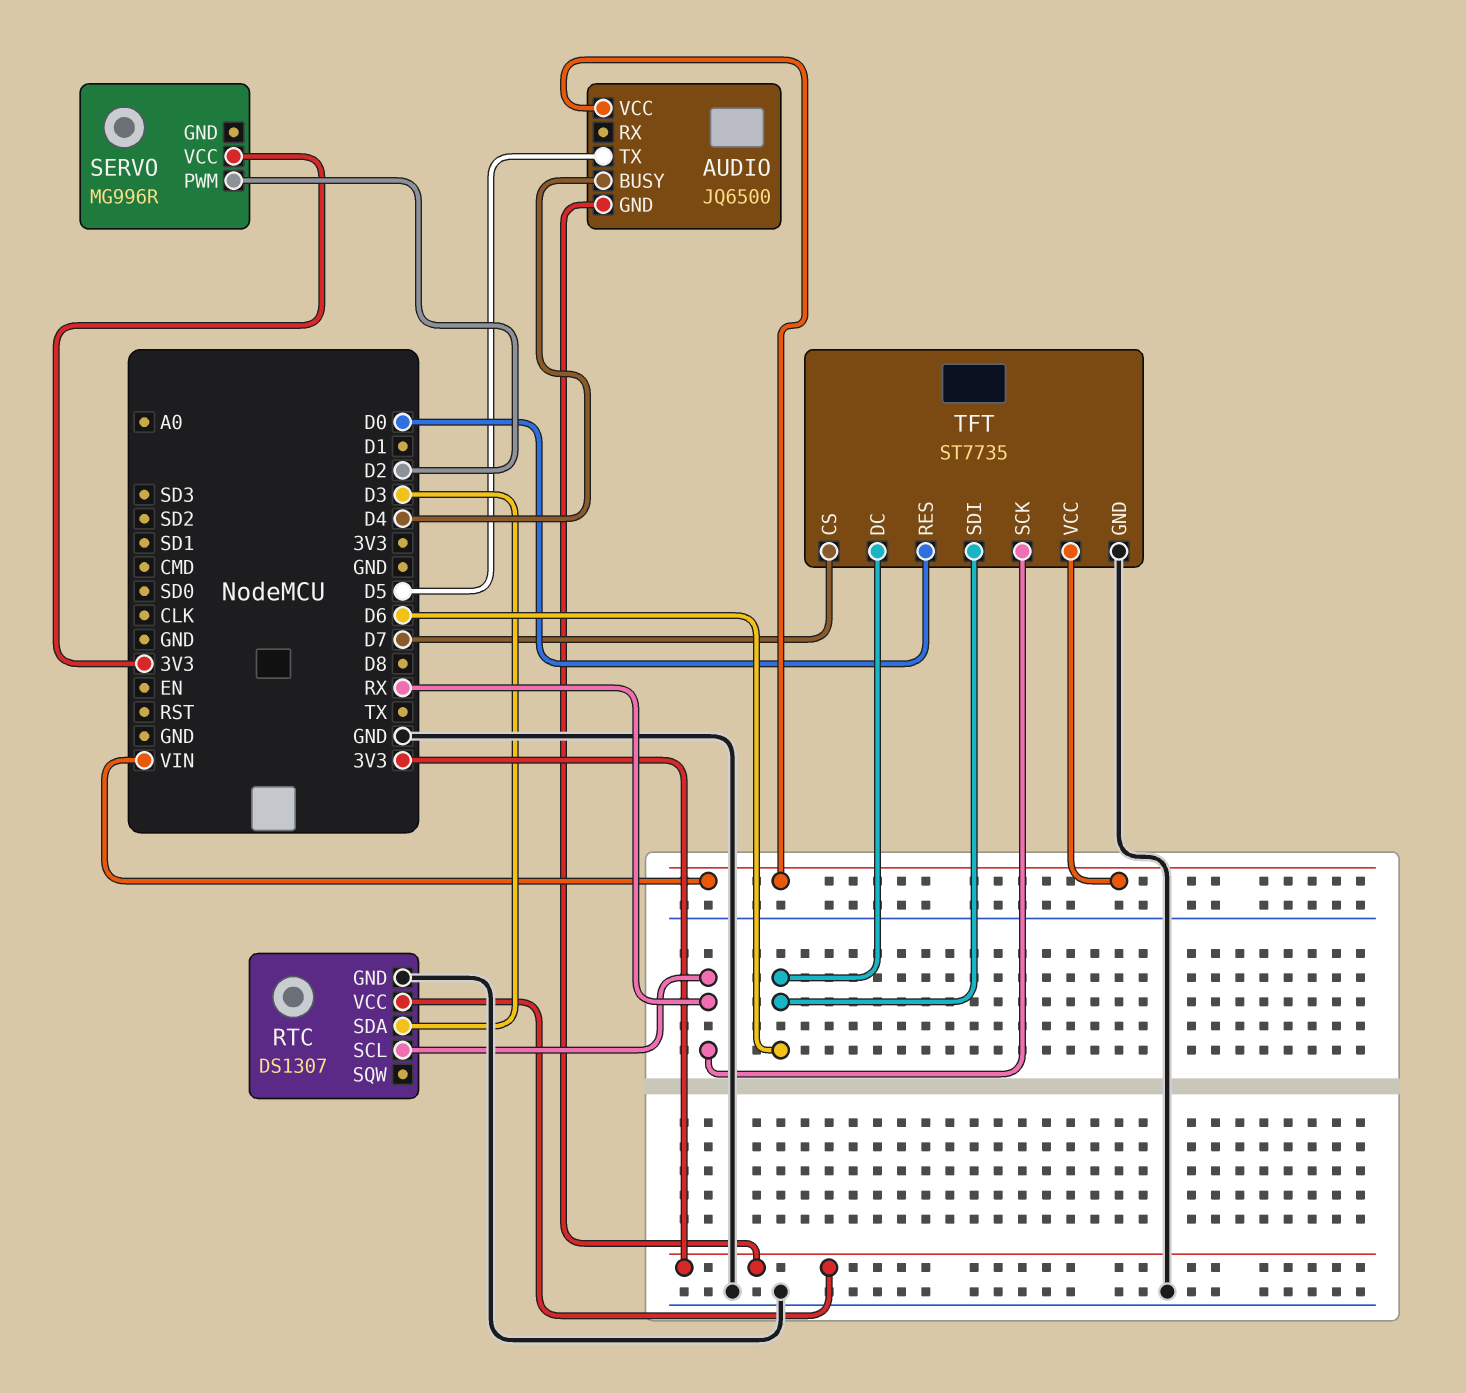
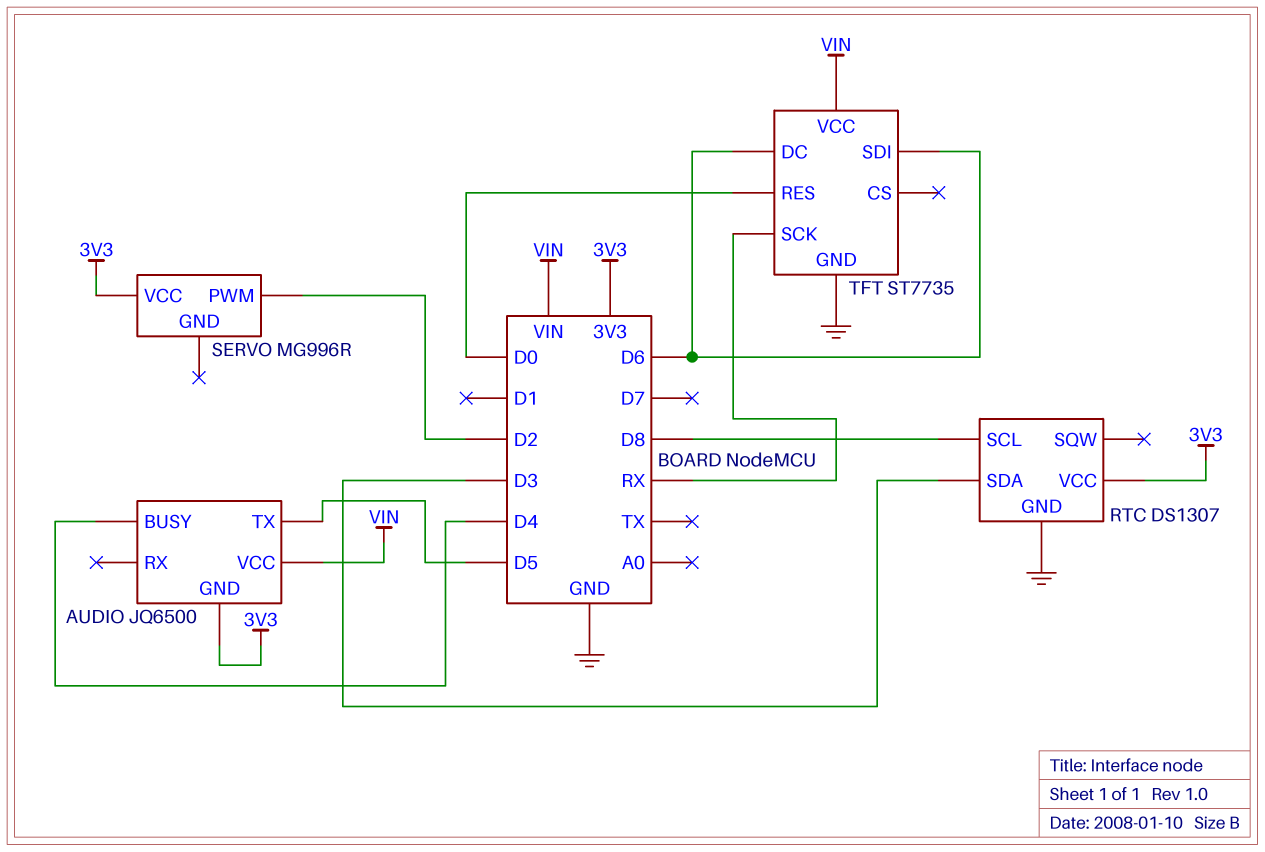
RTC pin SCL: RX -> D8
TFT pin CS: D7 -> none

